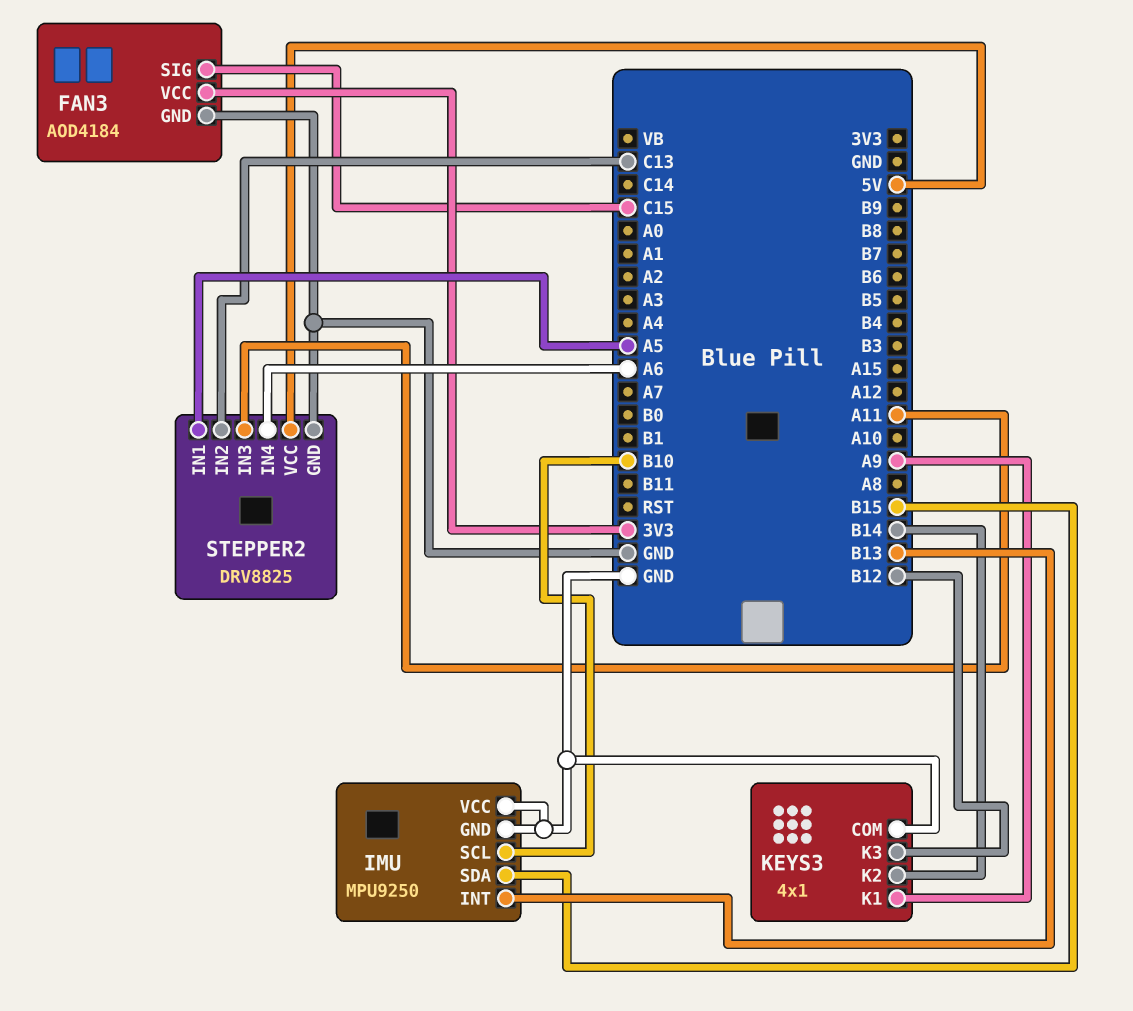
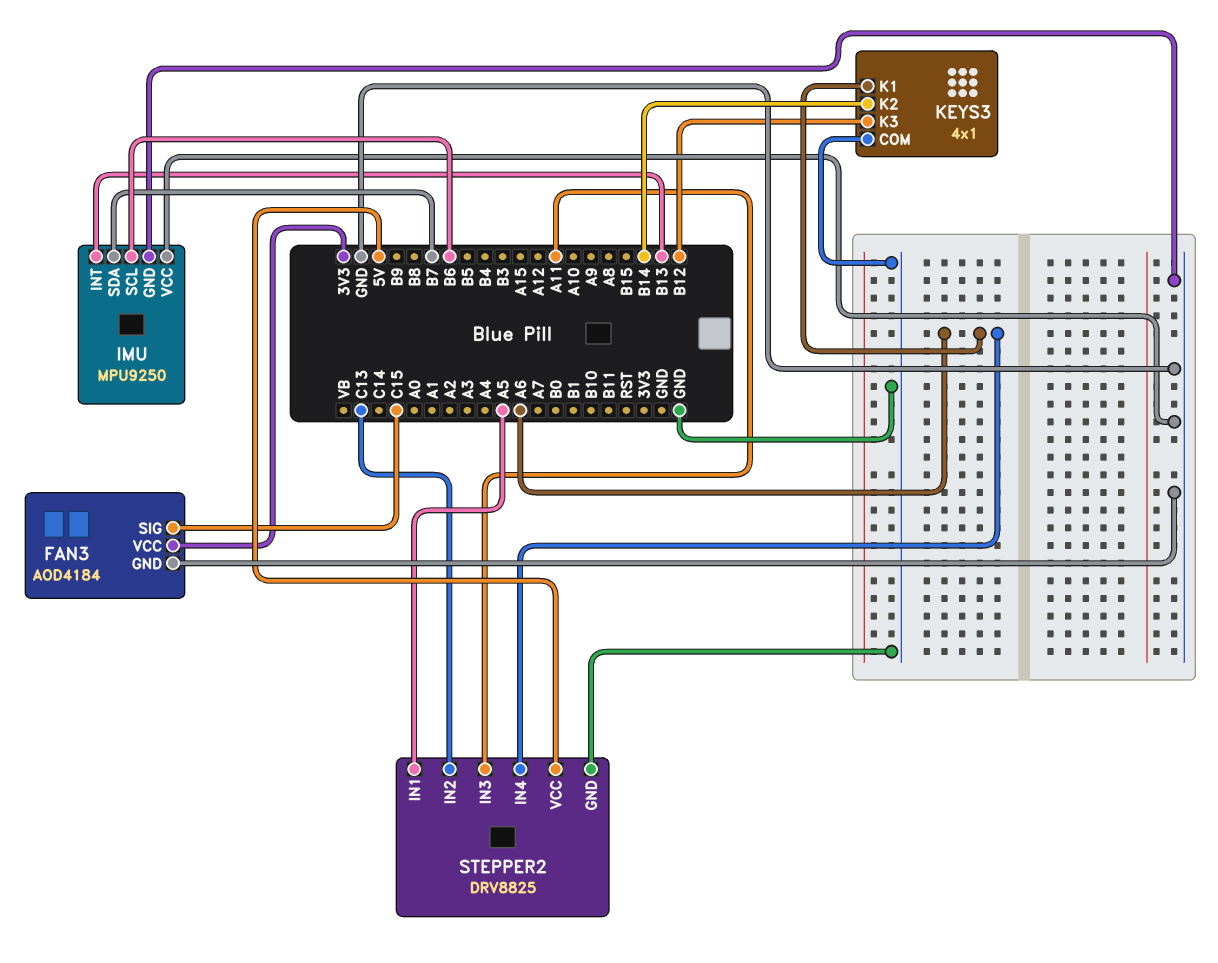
IMU pin SCL: B10 -> B6
IMU pin SDA: B15 -> B7
KEYS3 pin K1: A9 -> A6

